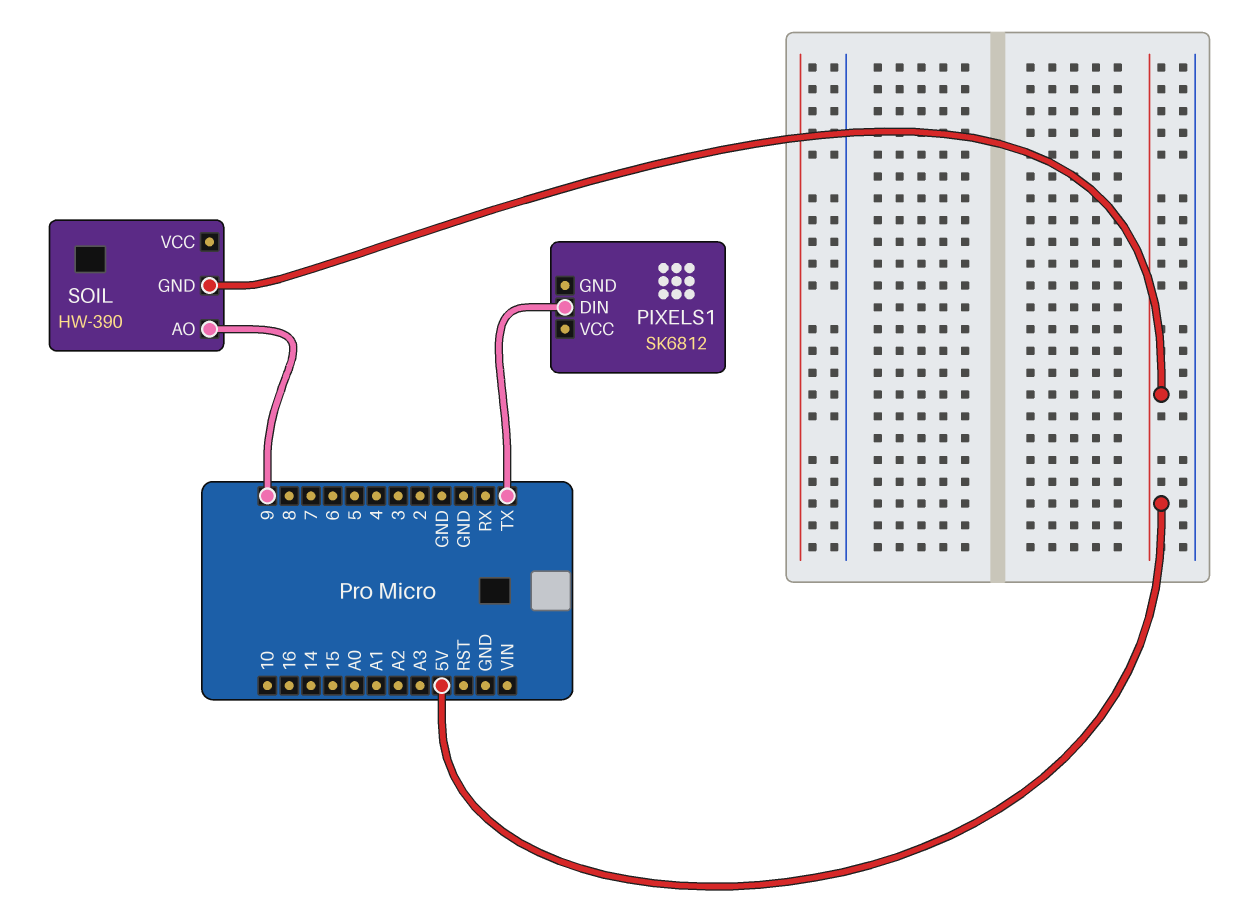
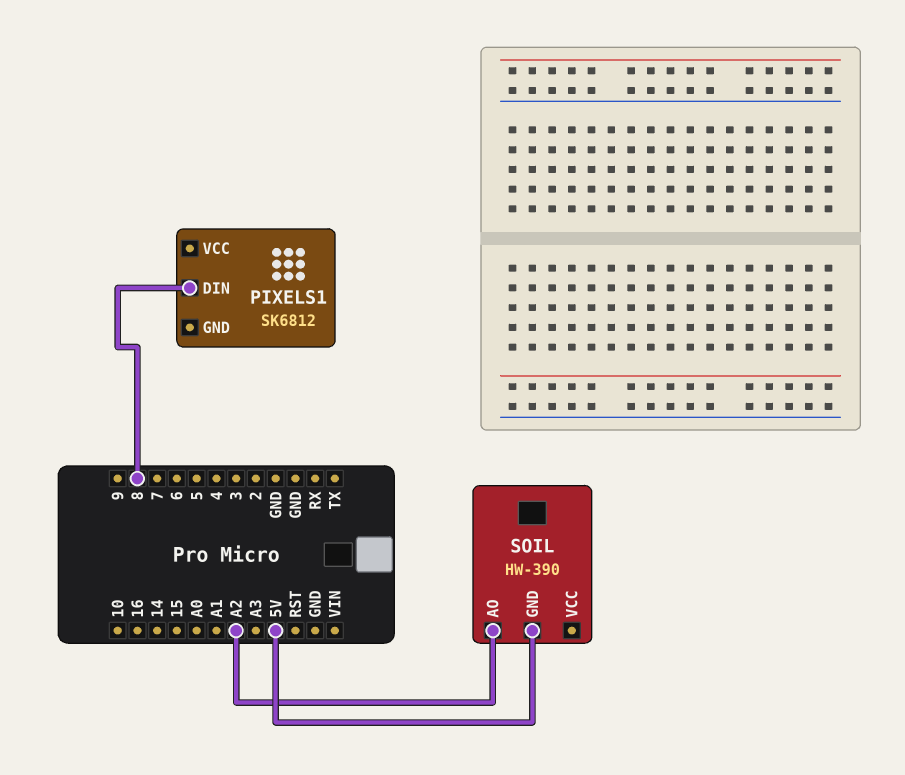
PIXELS1 pin DIN: TX -> 8
SOIL pin AO: 9 -> A2

